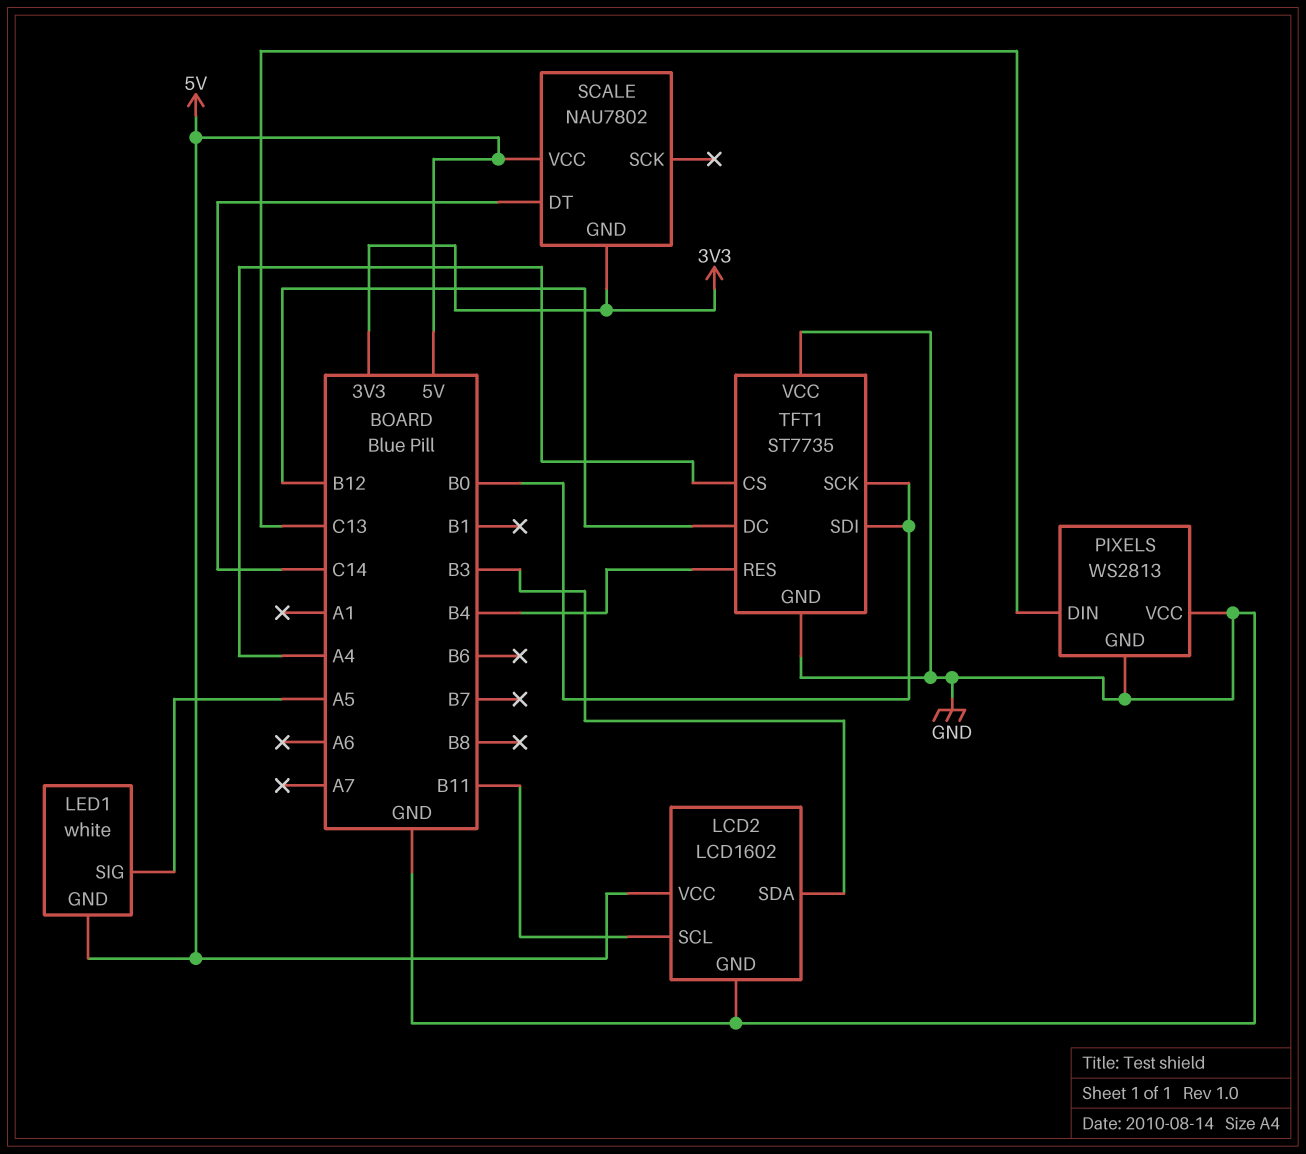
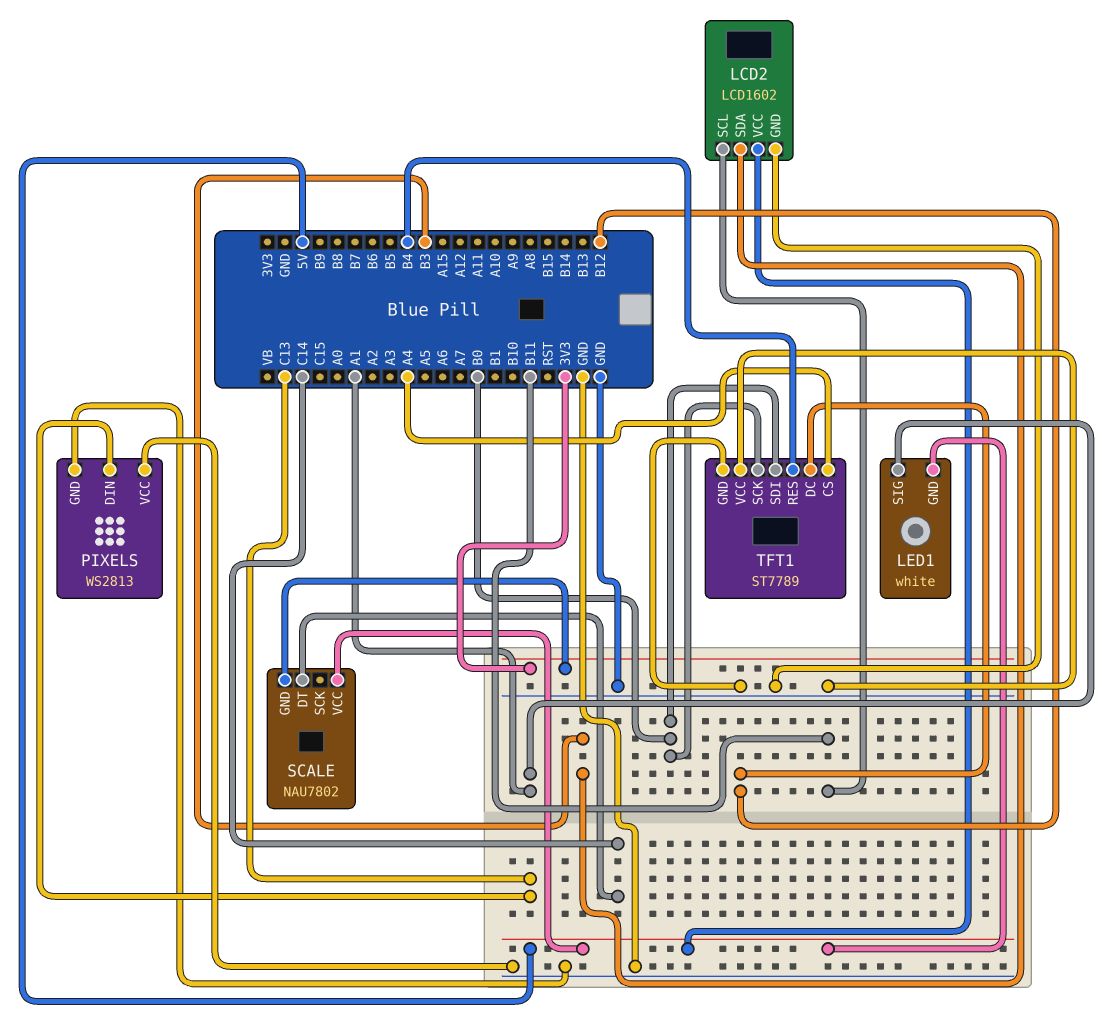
LED1 pin SIG: A5 -> A1
TFT1: ST7735 -> ST7789

